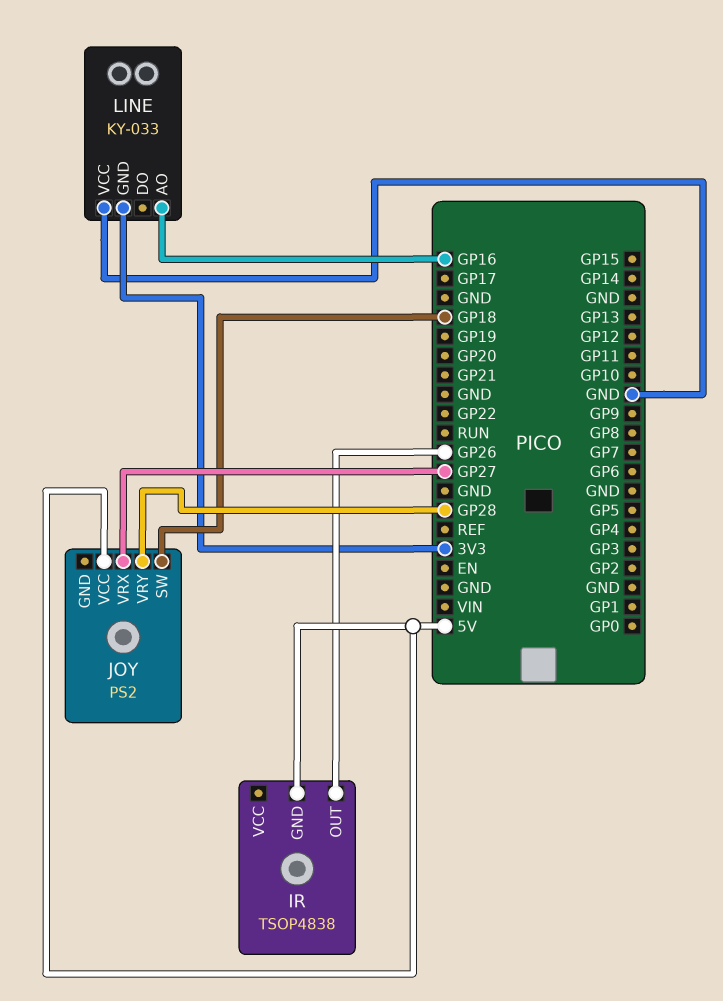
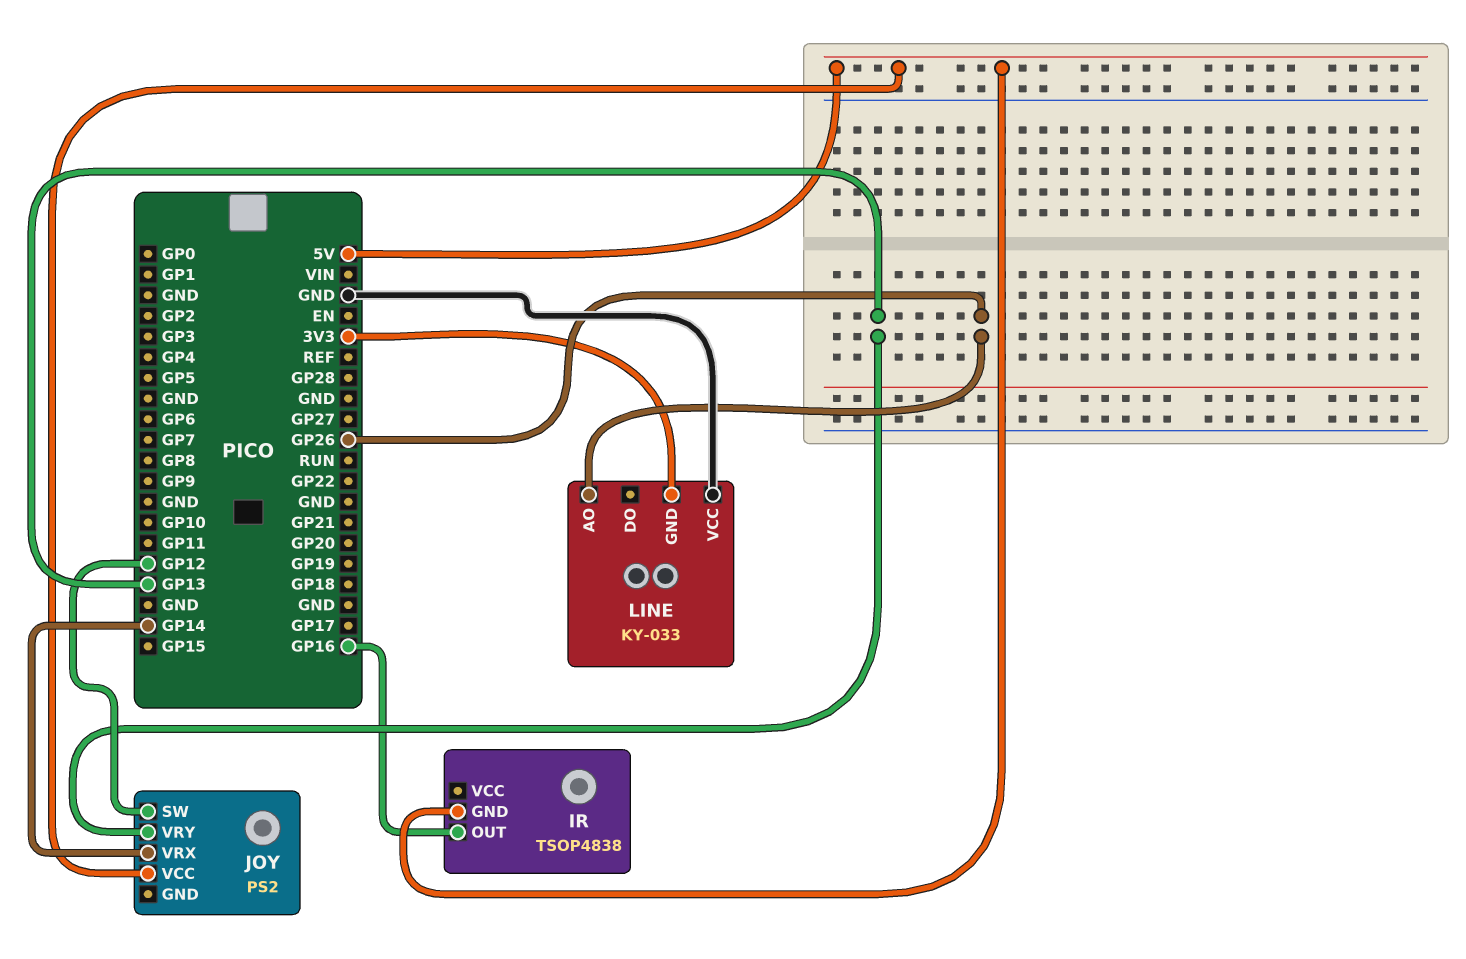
IR pin OUT: GP26 -> GP16
JOY pin SW: GP18 -> GP12
JOY pin VRX: GP27 -> GP14
JOY pin VRY: GP28 -> GP13
LINE pin AO: GP16 -> GP26

